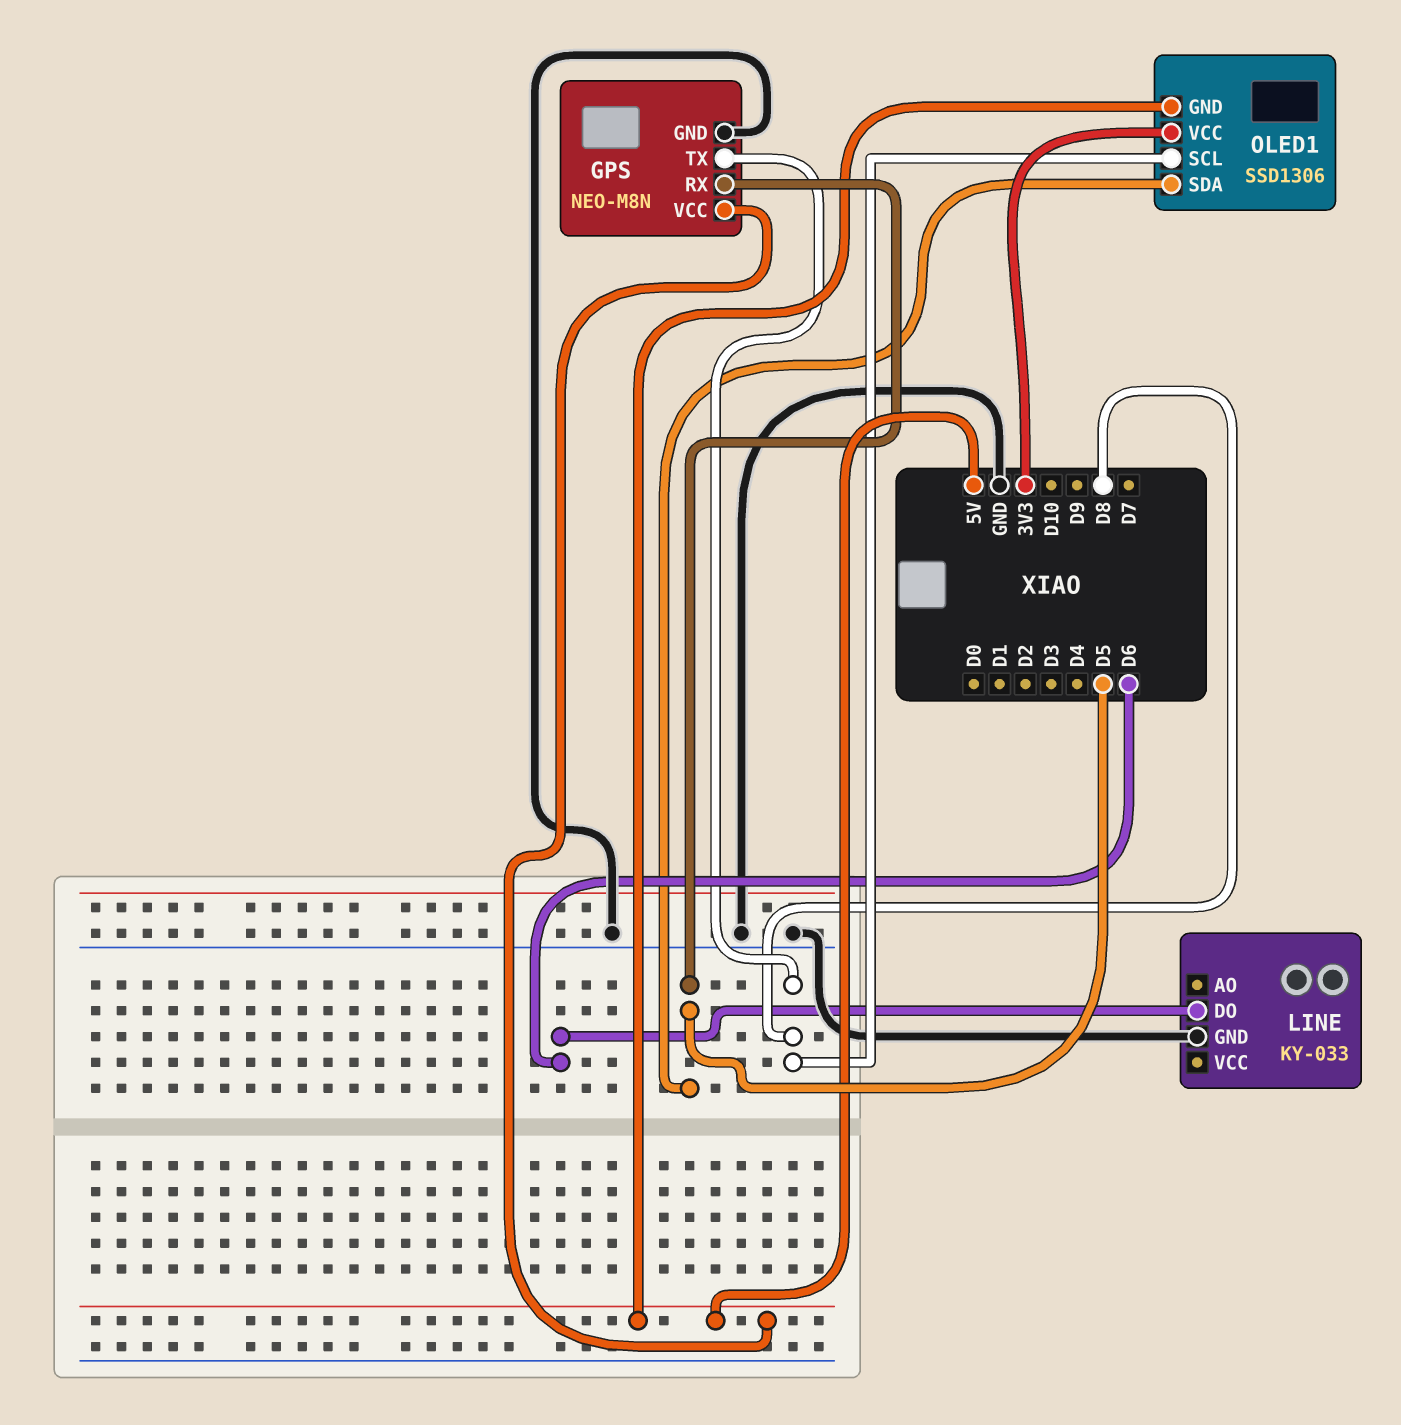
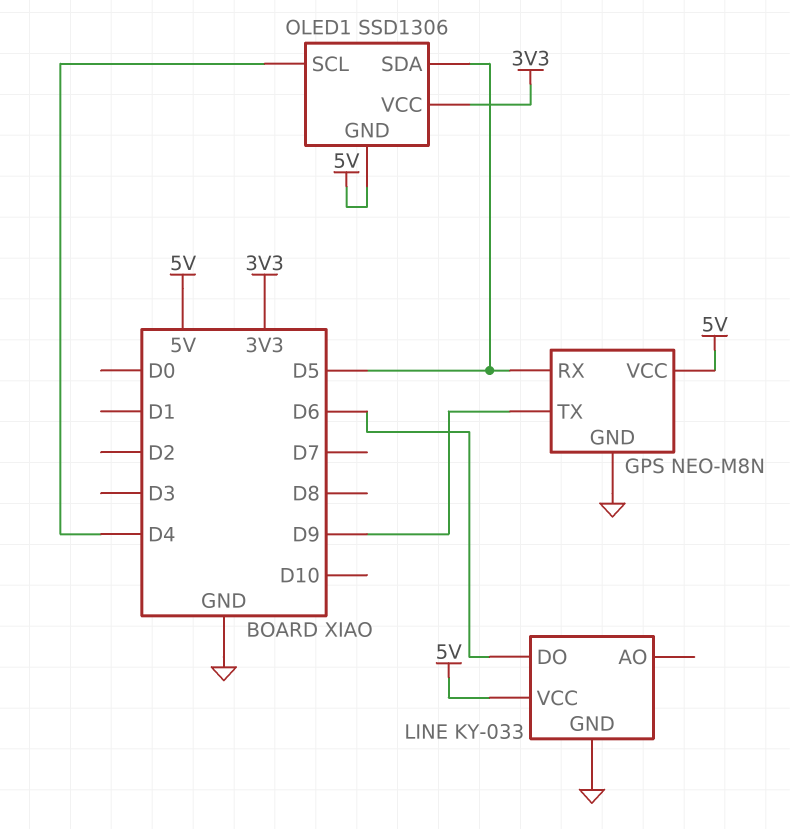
GPS pin TX: D8 -> D9
LINE pin VCC: none -> 5V
OLED1 pin SCL: D8 -> D4

